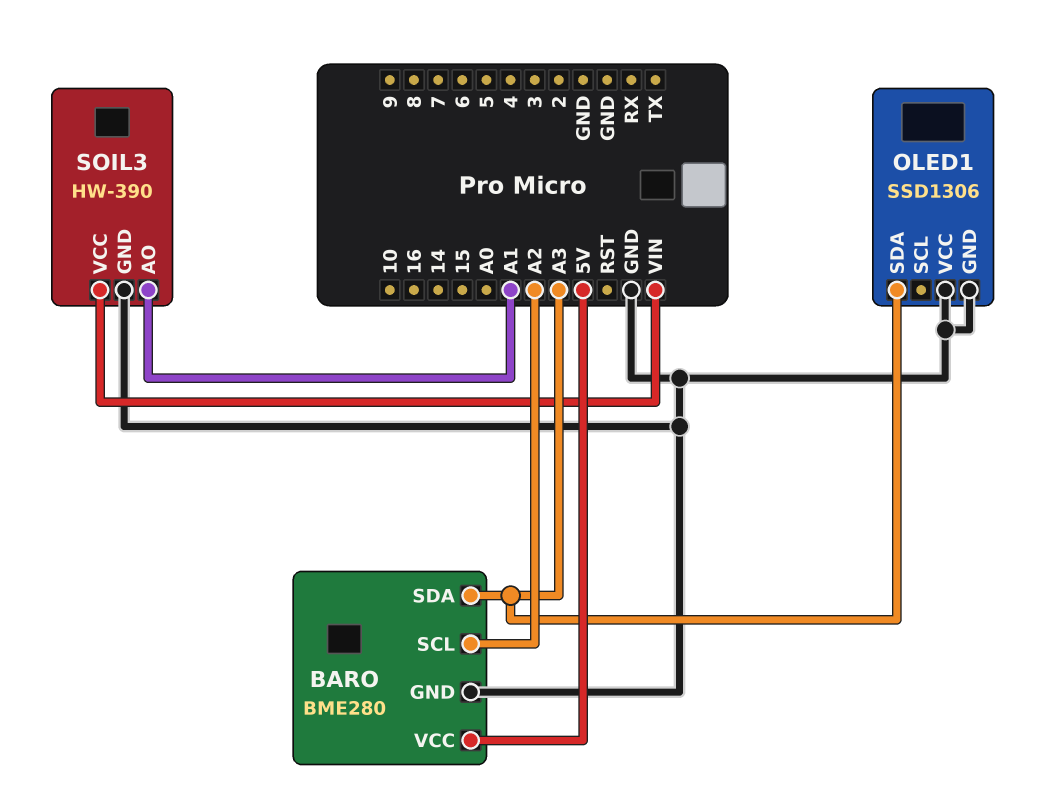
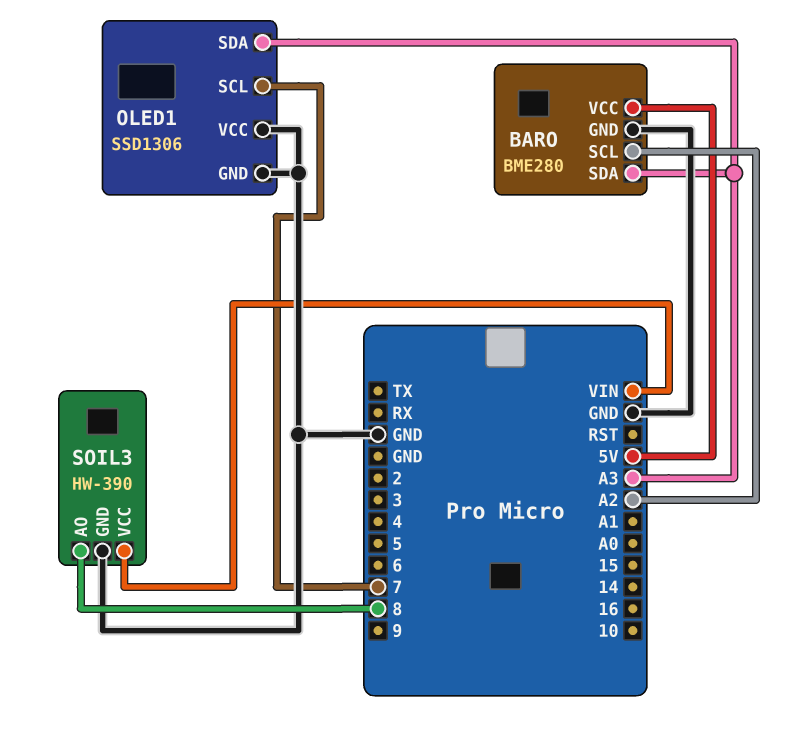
OLED1 pin SCL: none -> 7
SOIL3 pin AO: A1 -> 8

